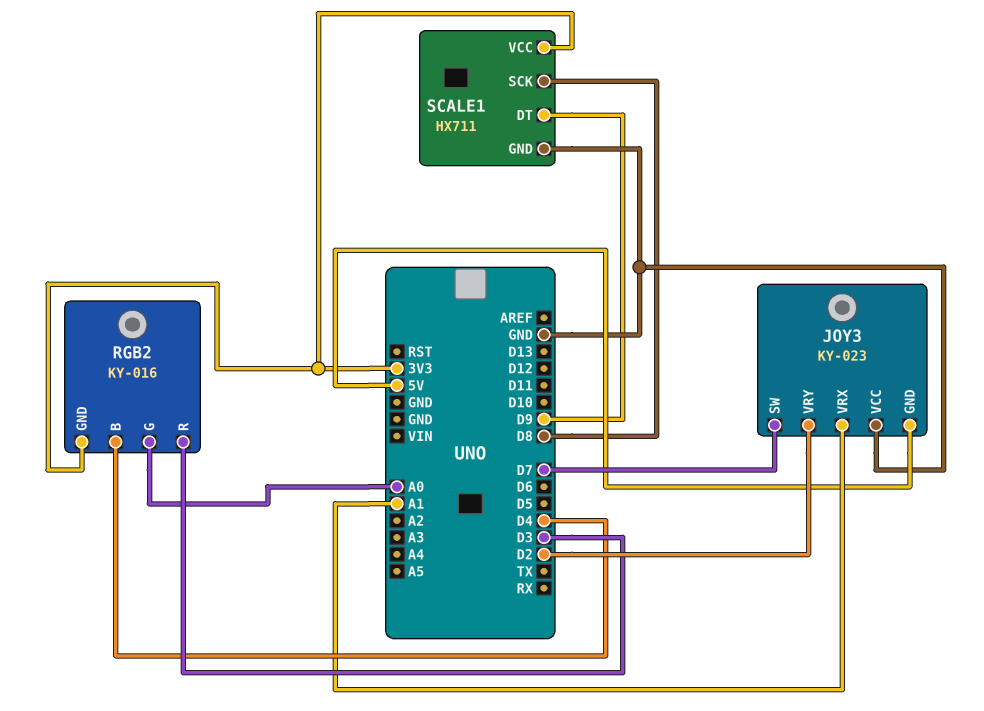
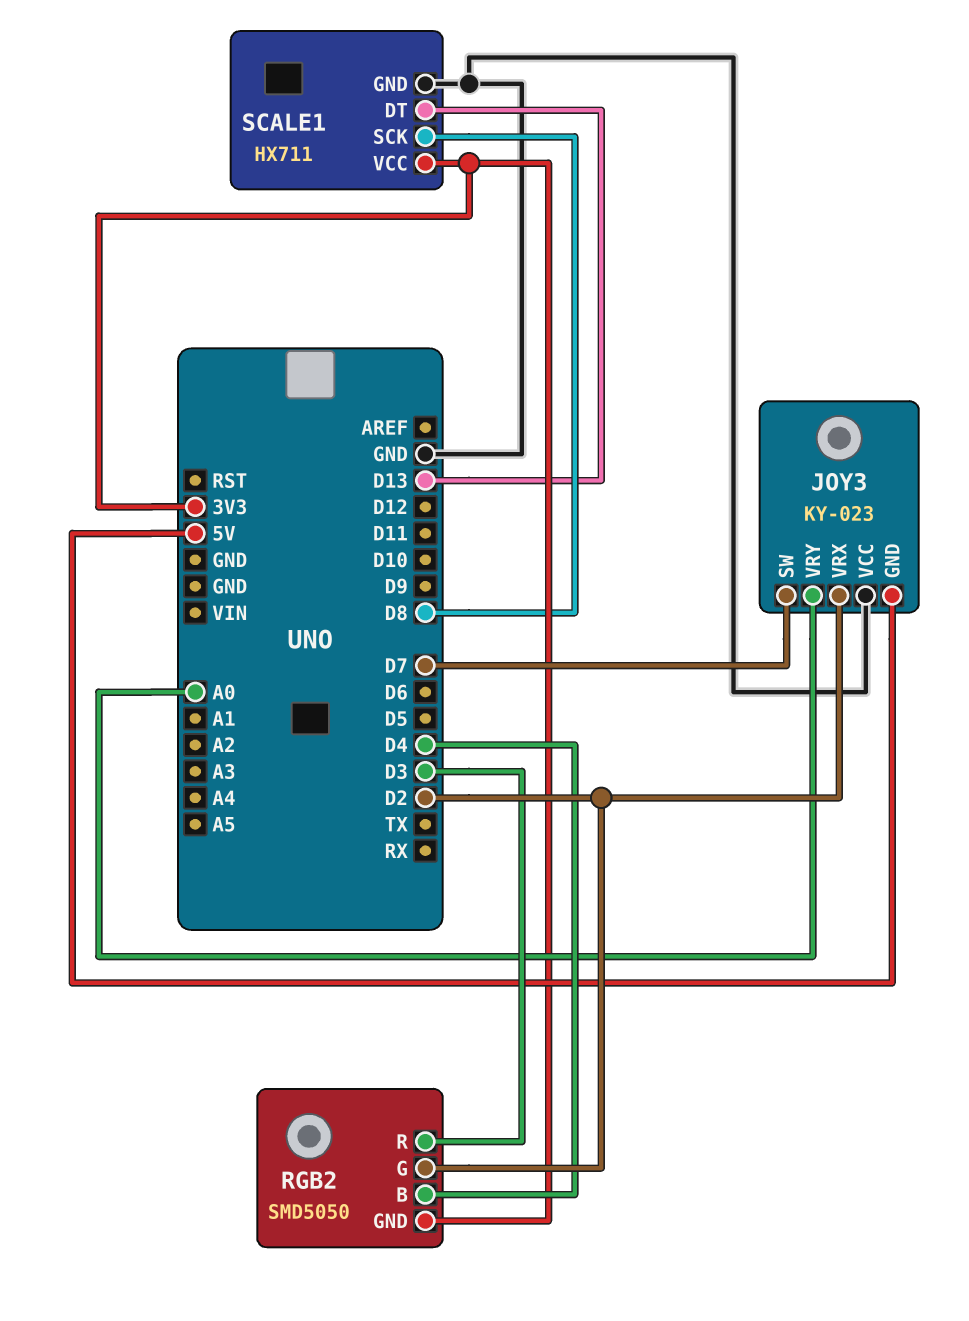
JOY3 pin VRX: A1 -> D2
JOY3 pin VRY: D2 -> A0
RGB2: KY-016 -> SMD5050
RGB2 pin G: A0 -> D2
SCALE1 pin DT: D9 -> D13

